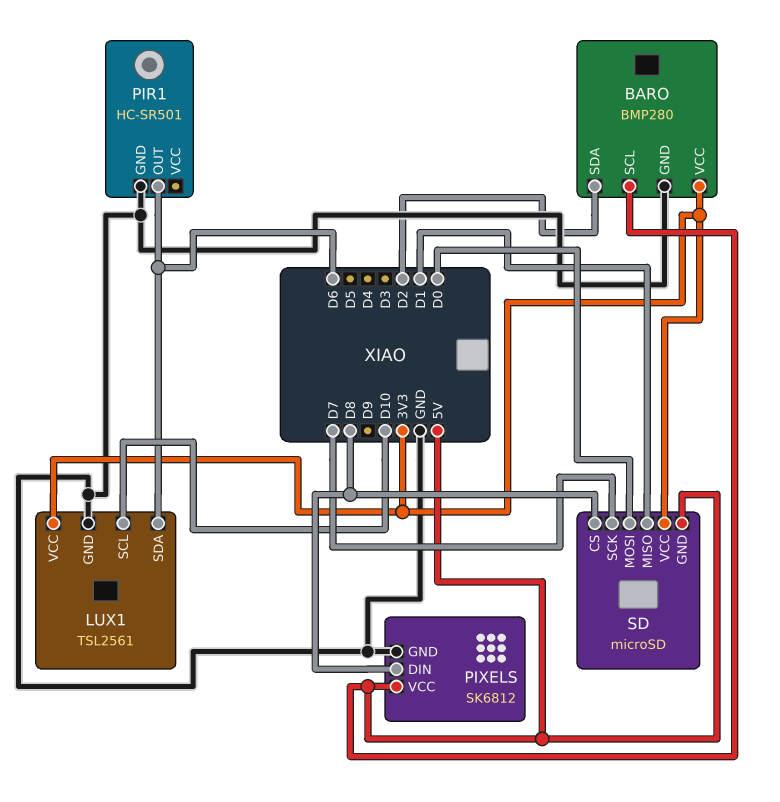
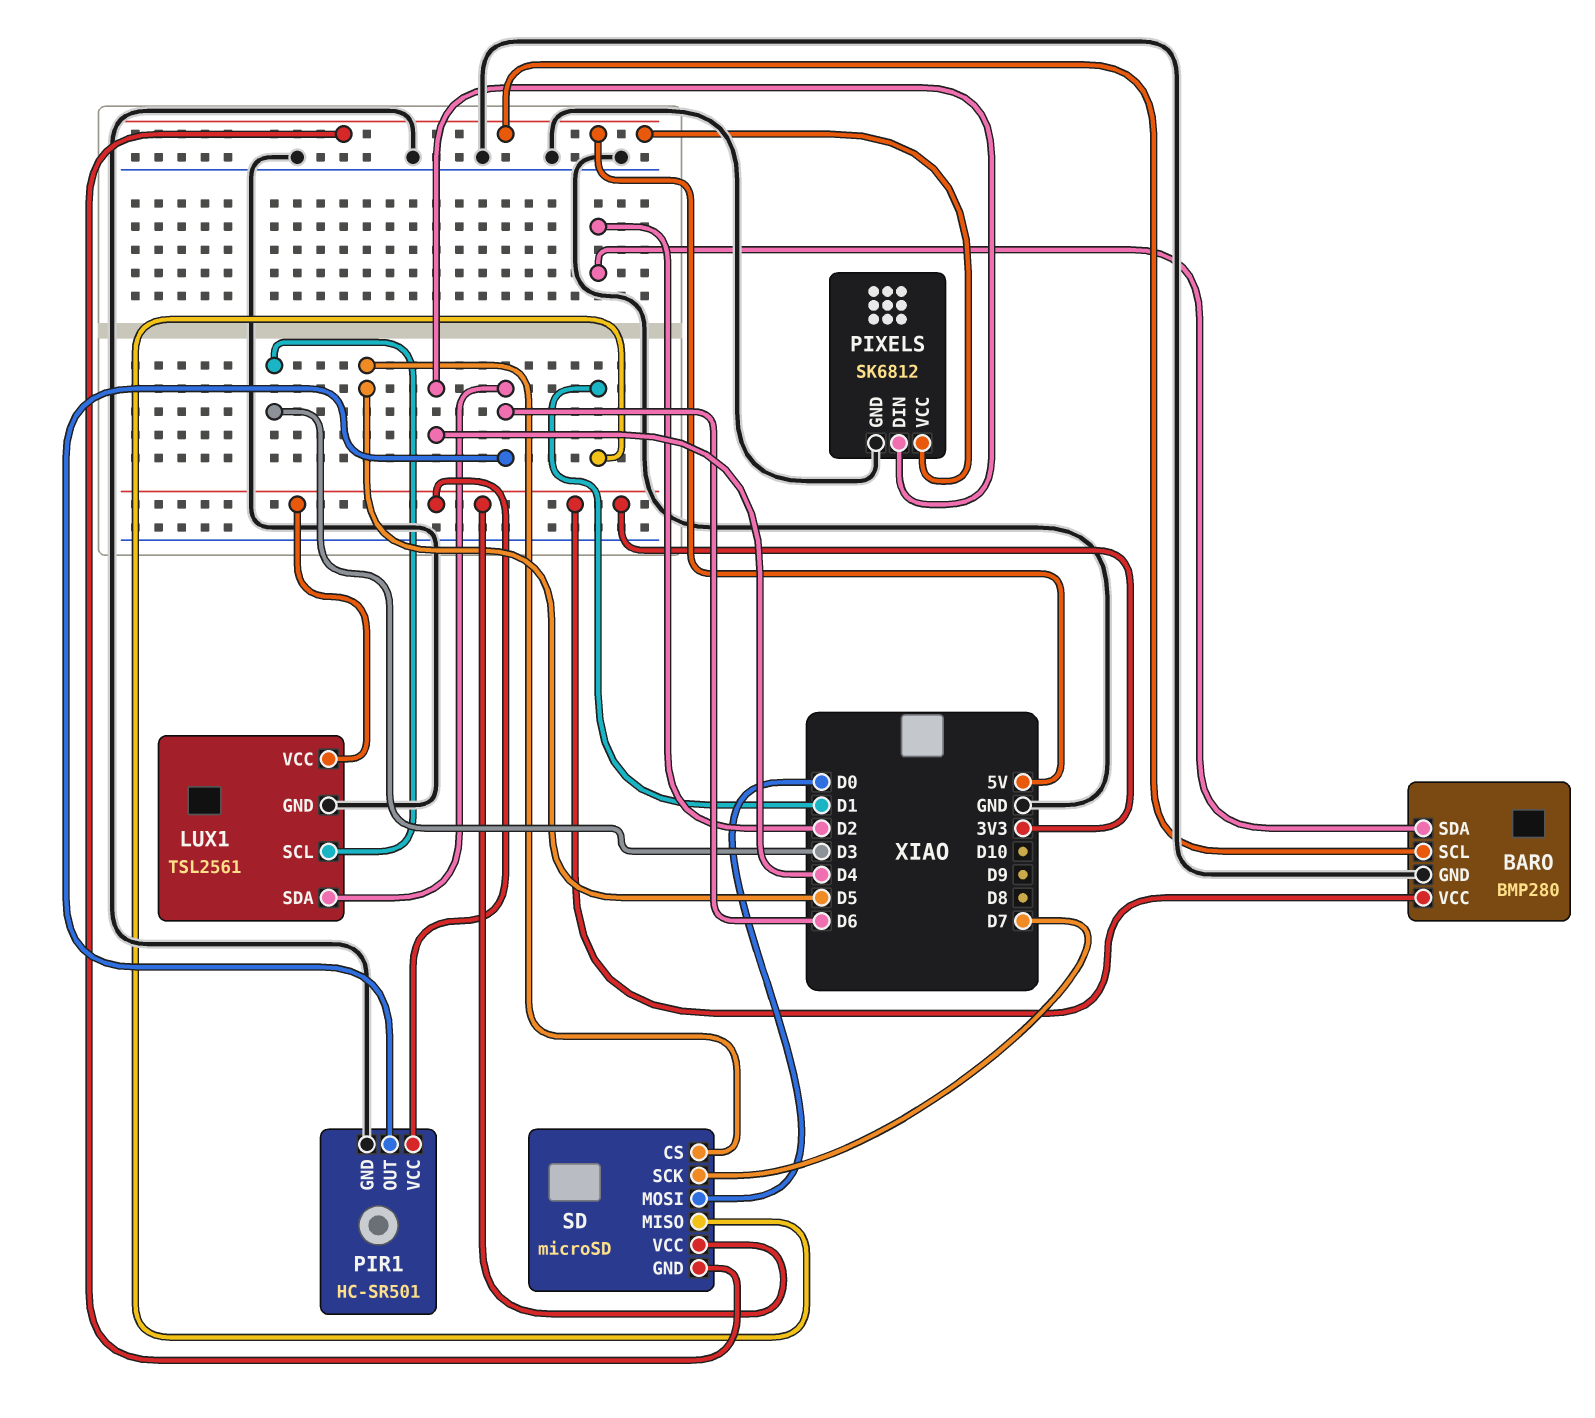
LUX1 pin SCL: D10 -> D3
PIR1 pin VCC: none -> 3V3
PIXELS pin DIN: D8 -> D4
SD pin CS: D8 -> D5

